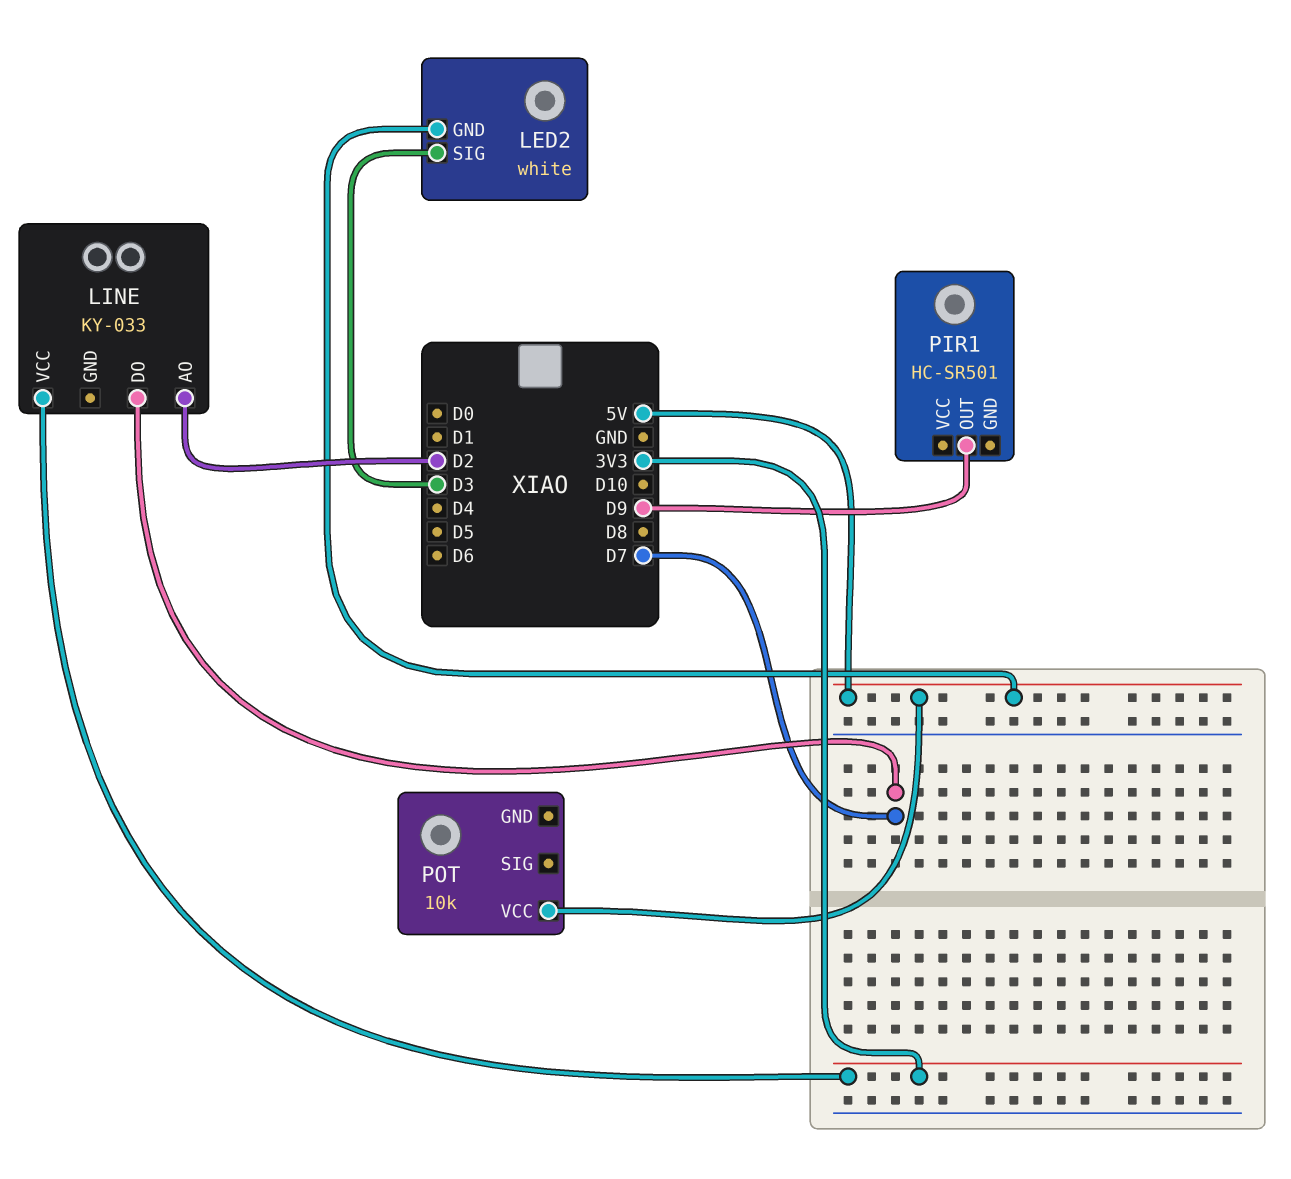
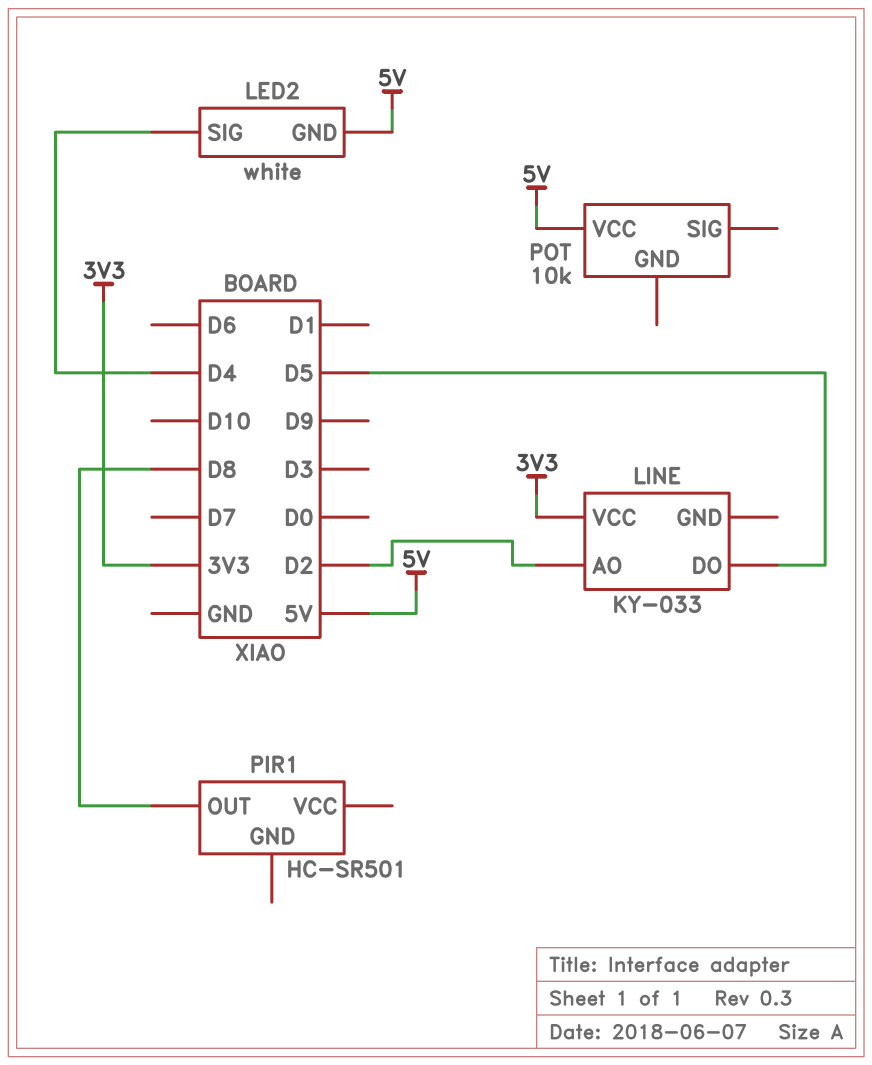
LED2 pin SIG: D3 -> D4
LINE pin DO: D7 -> D5
PIR1 pin OUT: D9 -> D8

